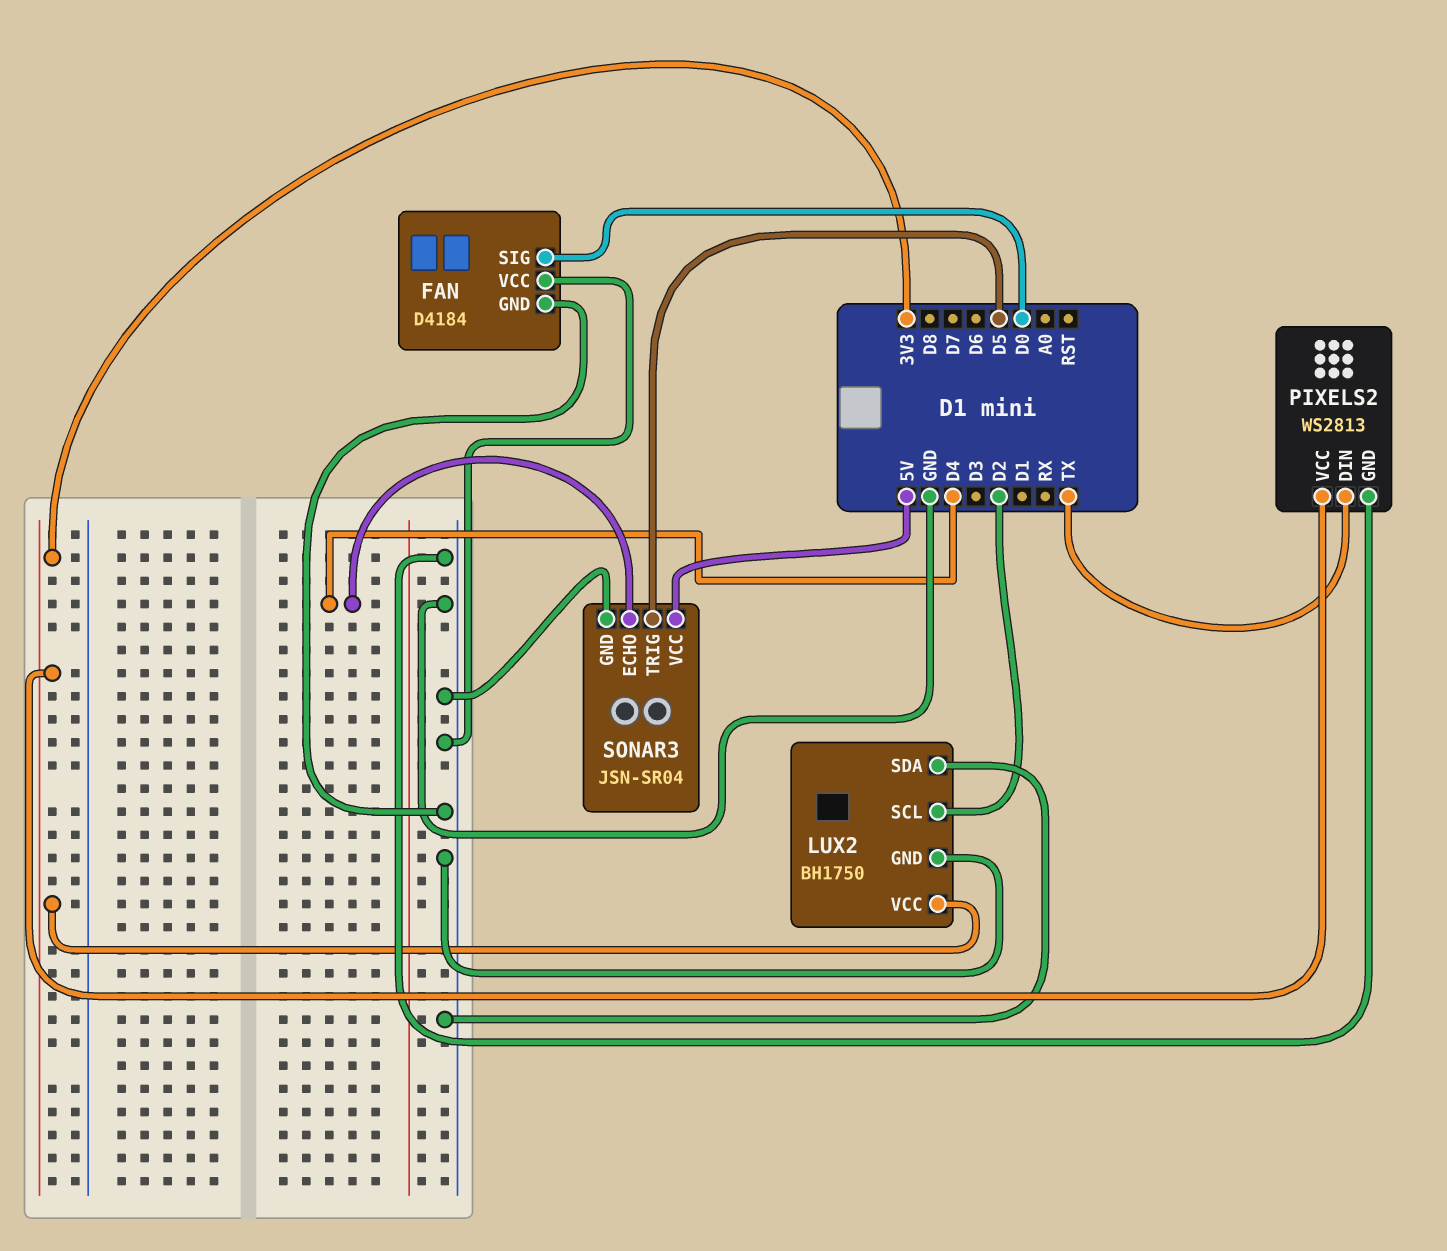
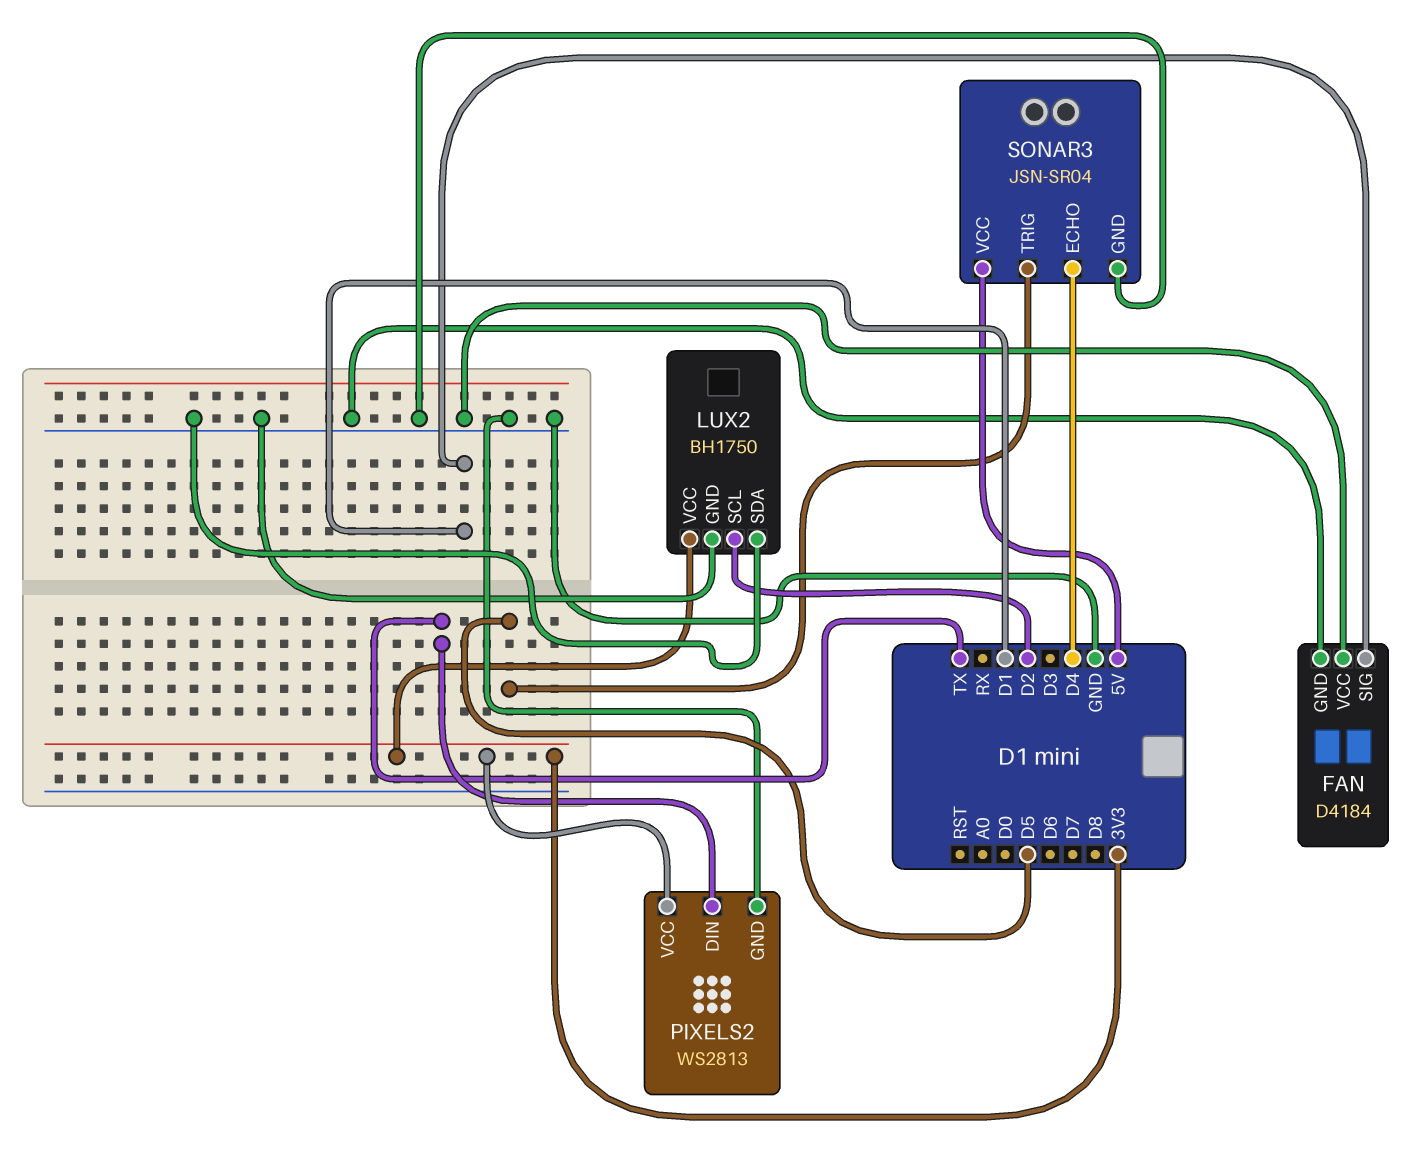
FAN pin SIG: D0 -> D1

